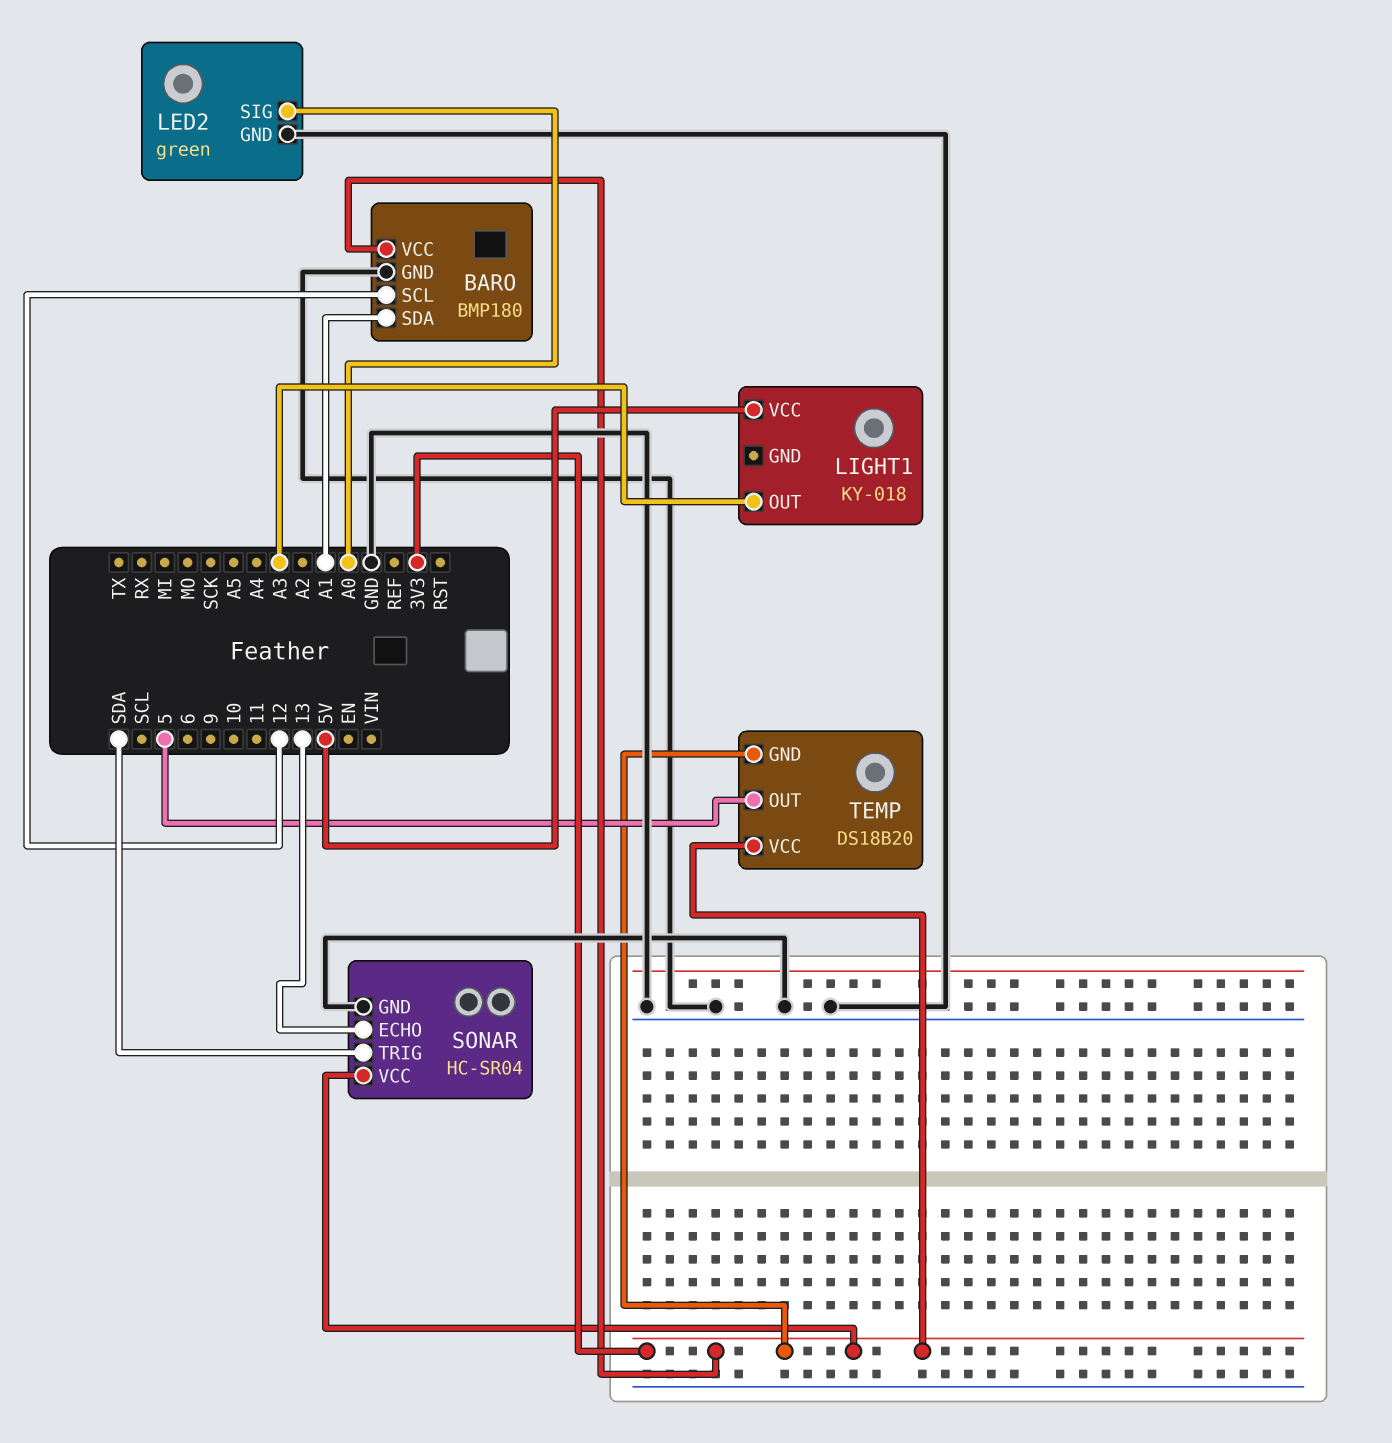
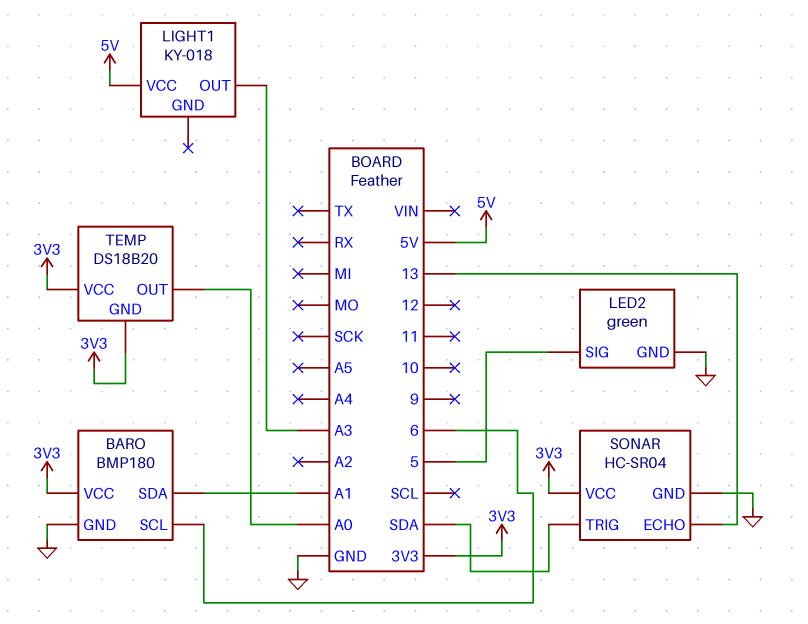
BARO pin SCL: 12 -> 6
LED2 pin SIG: A0 -> 5
TEMP pin OUT: 5 -> A0

